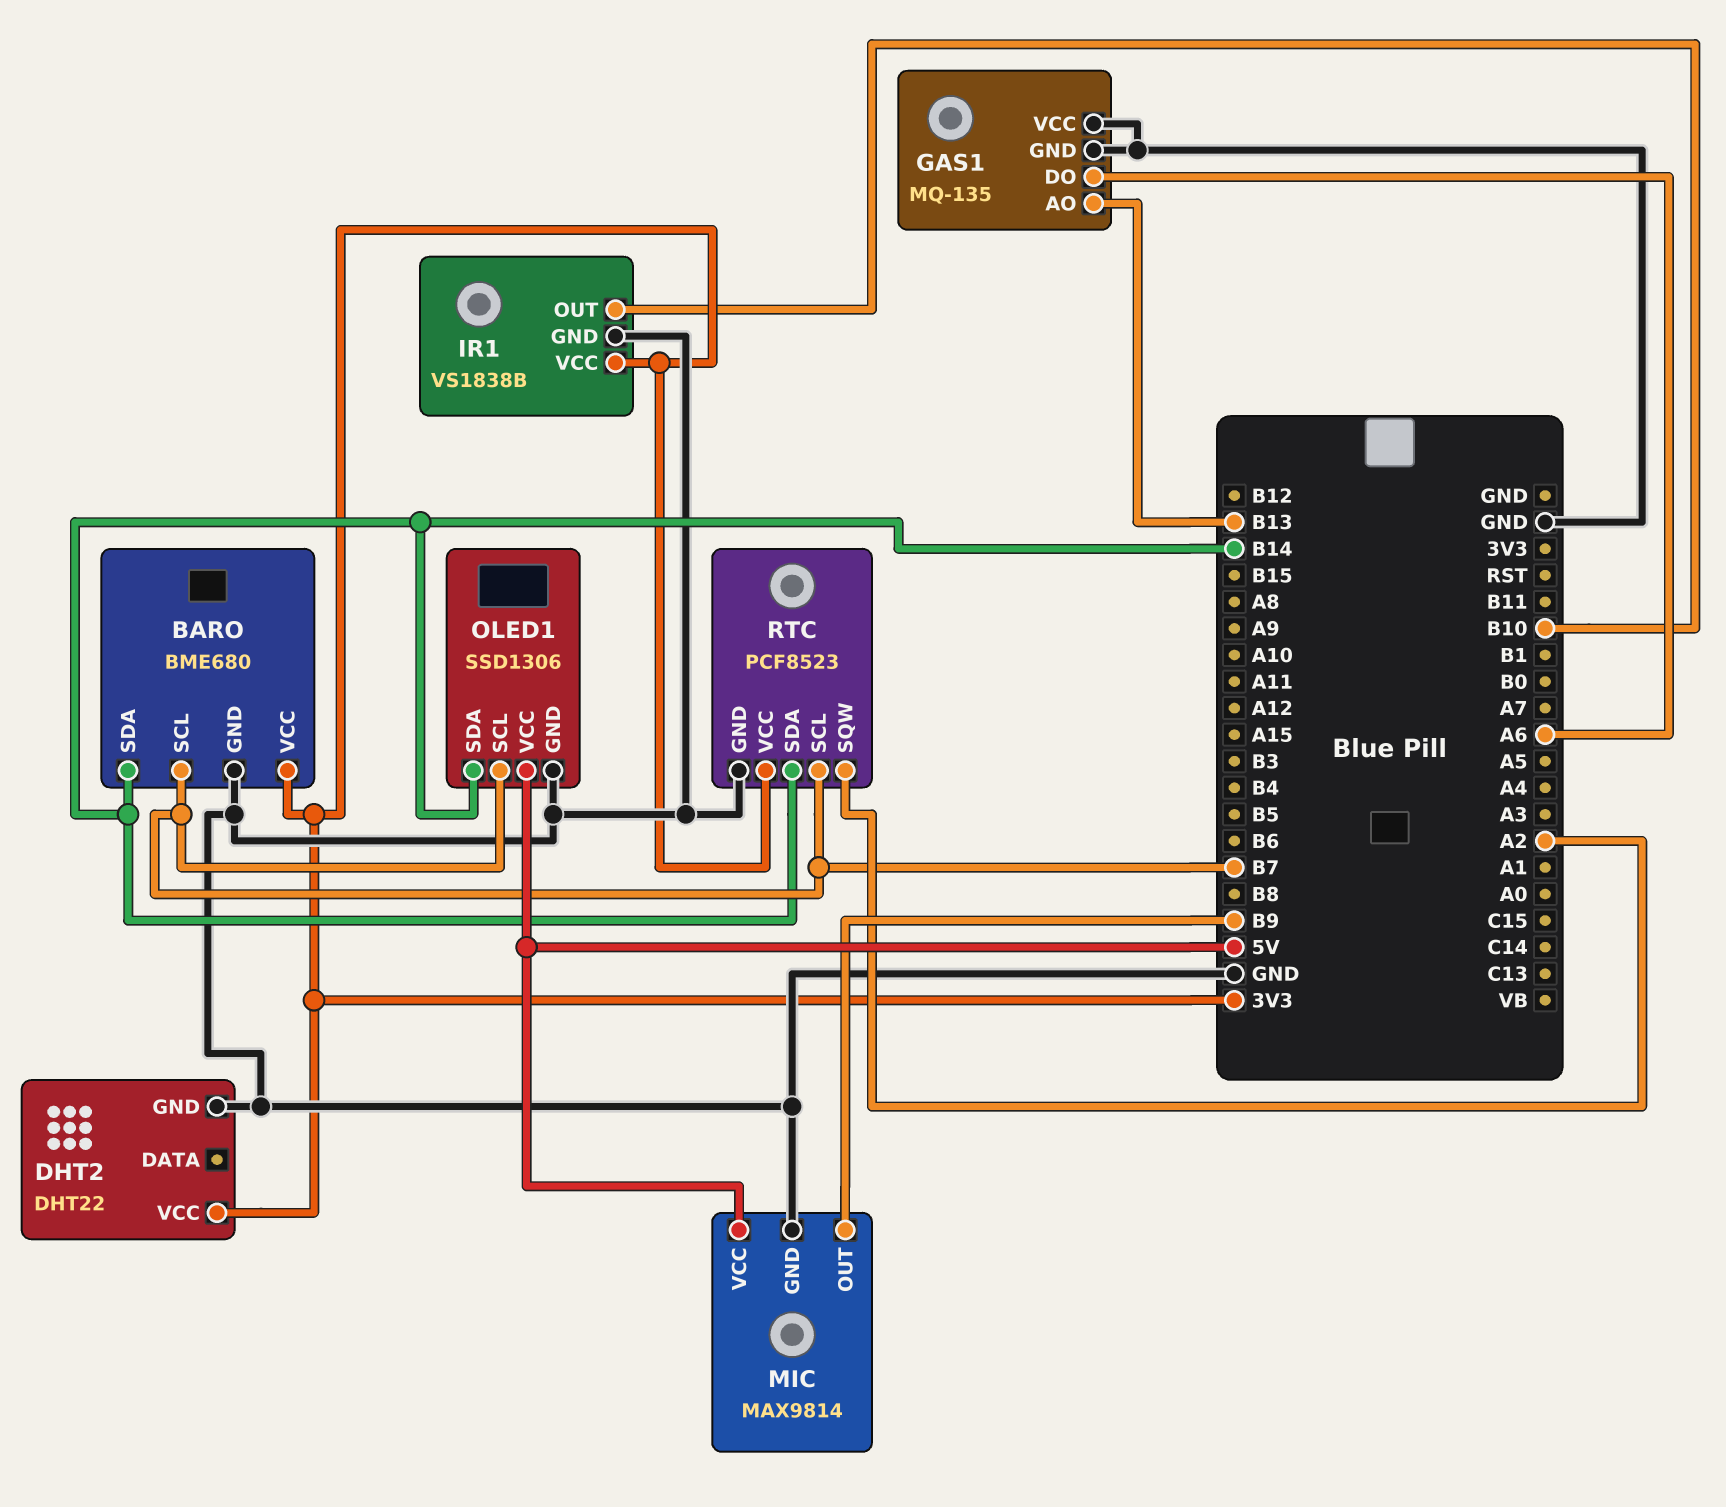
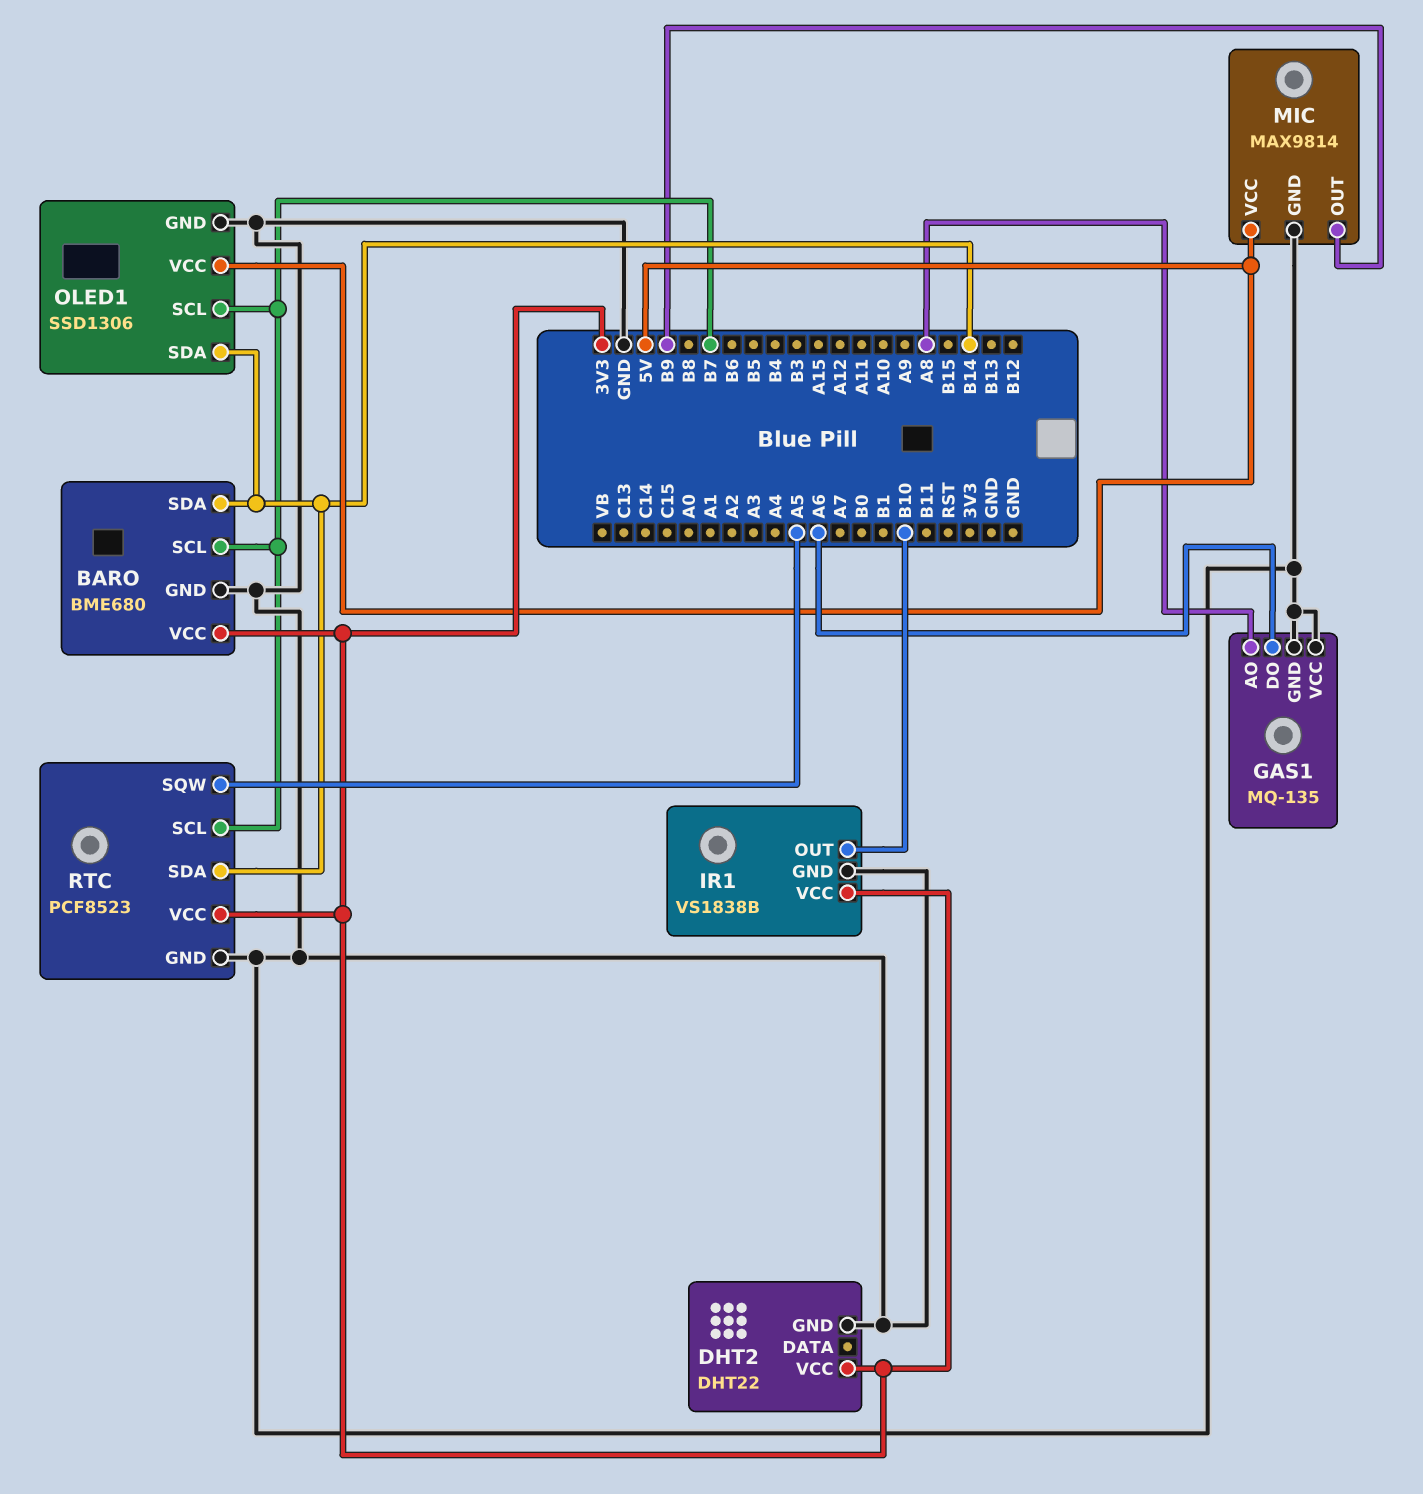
GAS1 pin AO: B13 -> A8
RTC pin SQW: A2 -> A5

